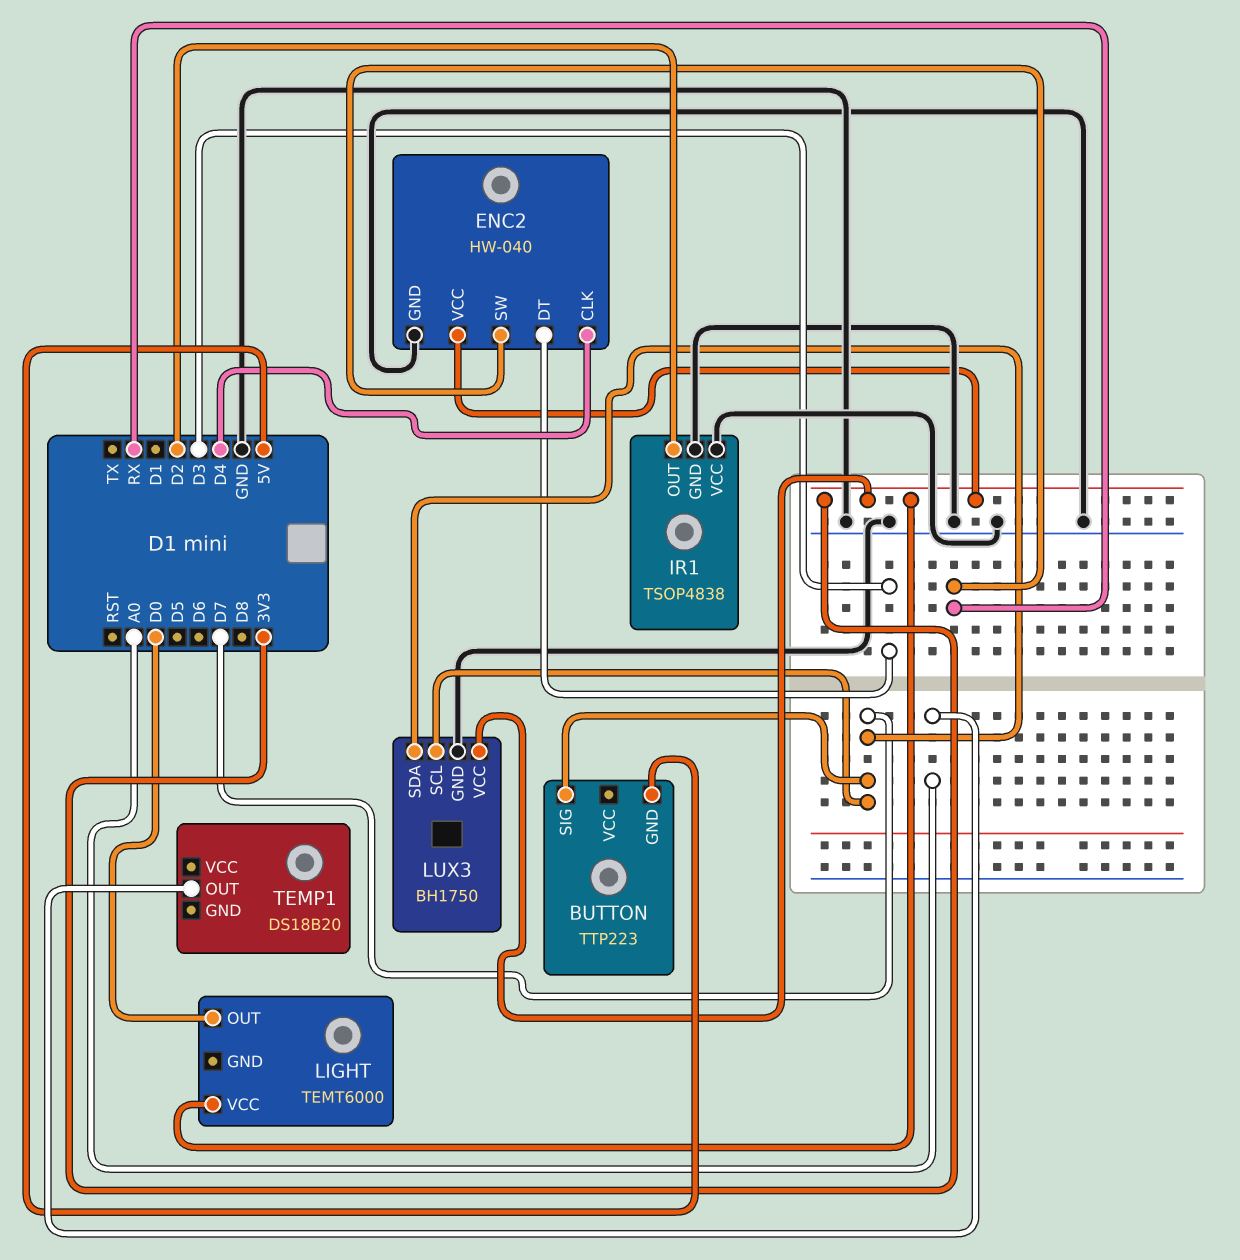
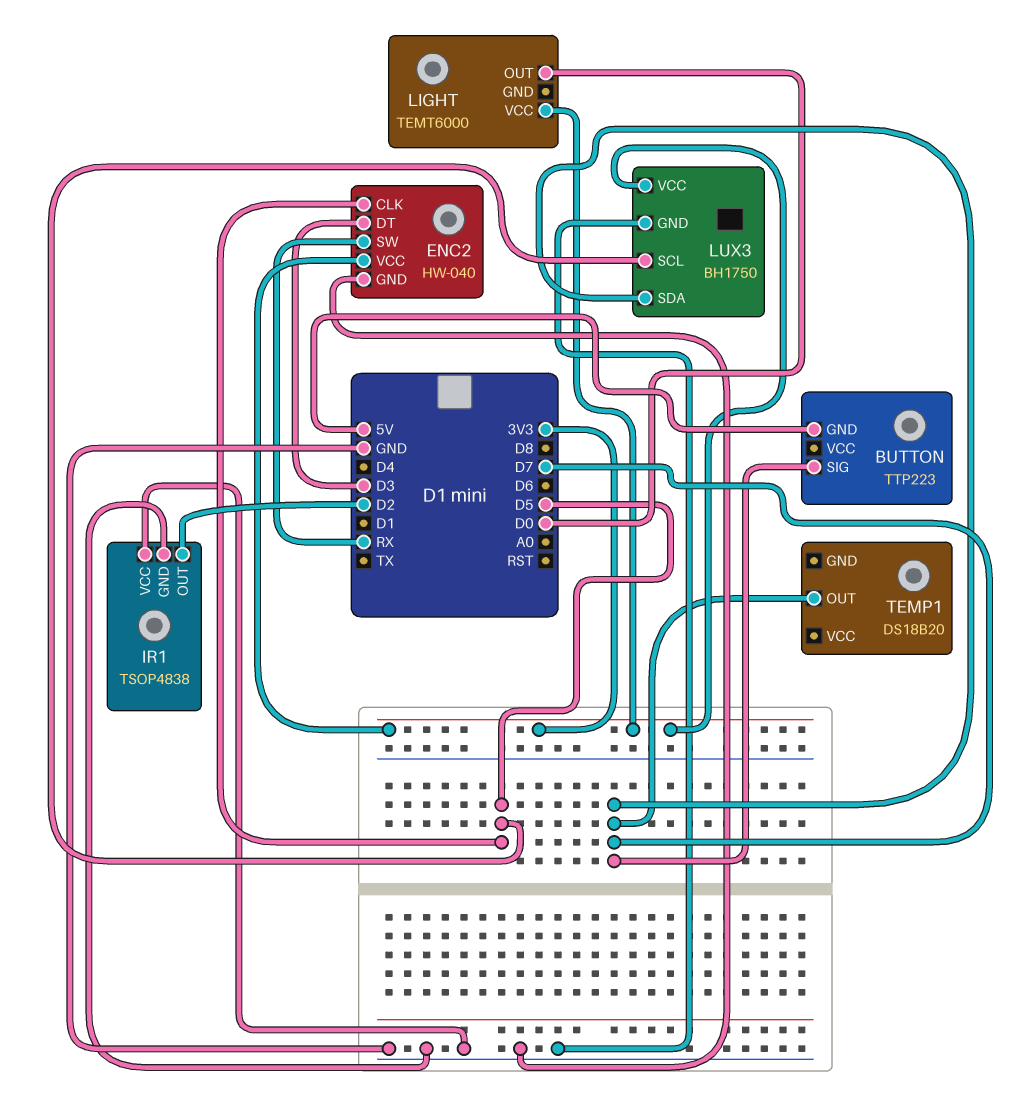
ENC2 pin CLK: D4 -> D5
LUX3 pin SCL: D7 -> D5
TEMP1 pin OUT: A0 -> D7

